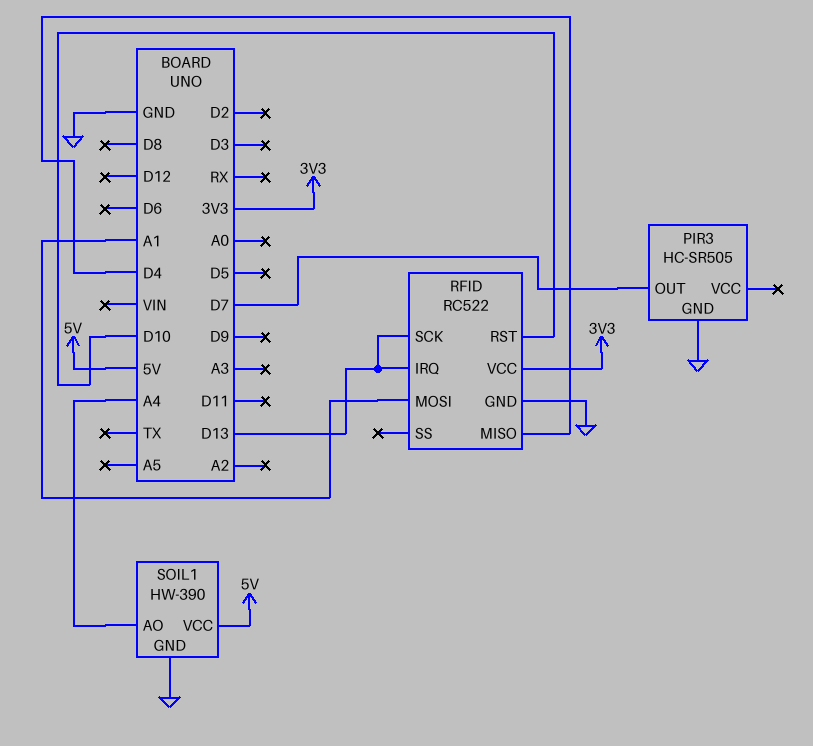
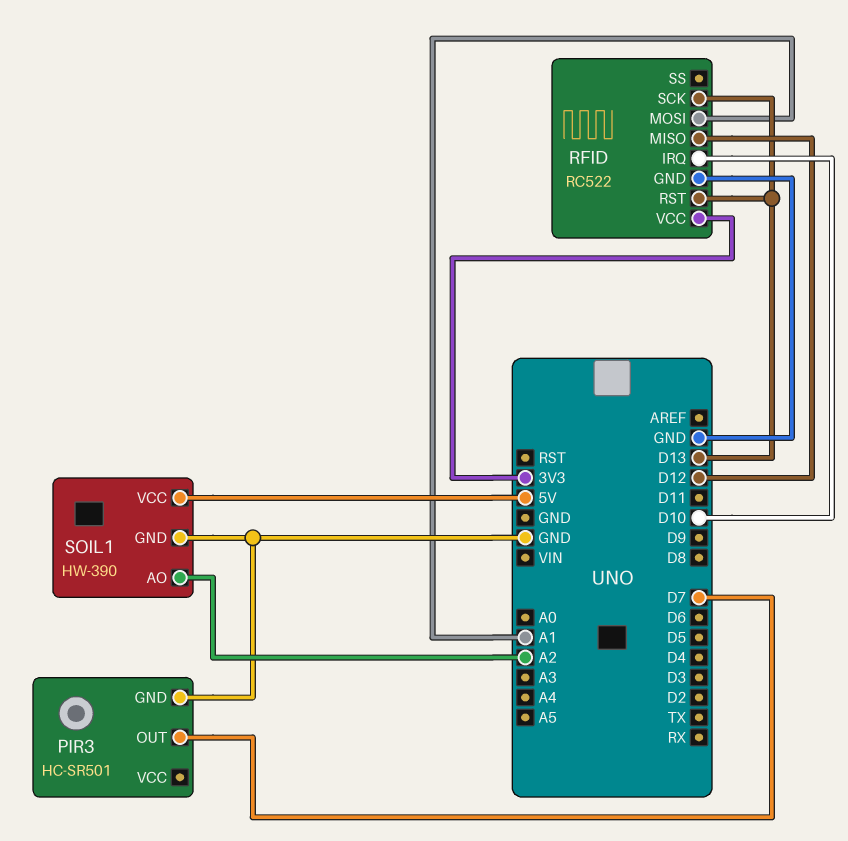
PIR3: HC-SR505 -> HC-SR501
RFID pin IRQ: D13 -> D10
RFID pin MISO: D4 -> D12
RFID pin RST: D10 -> D13
SOIL1 pin AO: A4 -> A2

